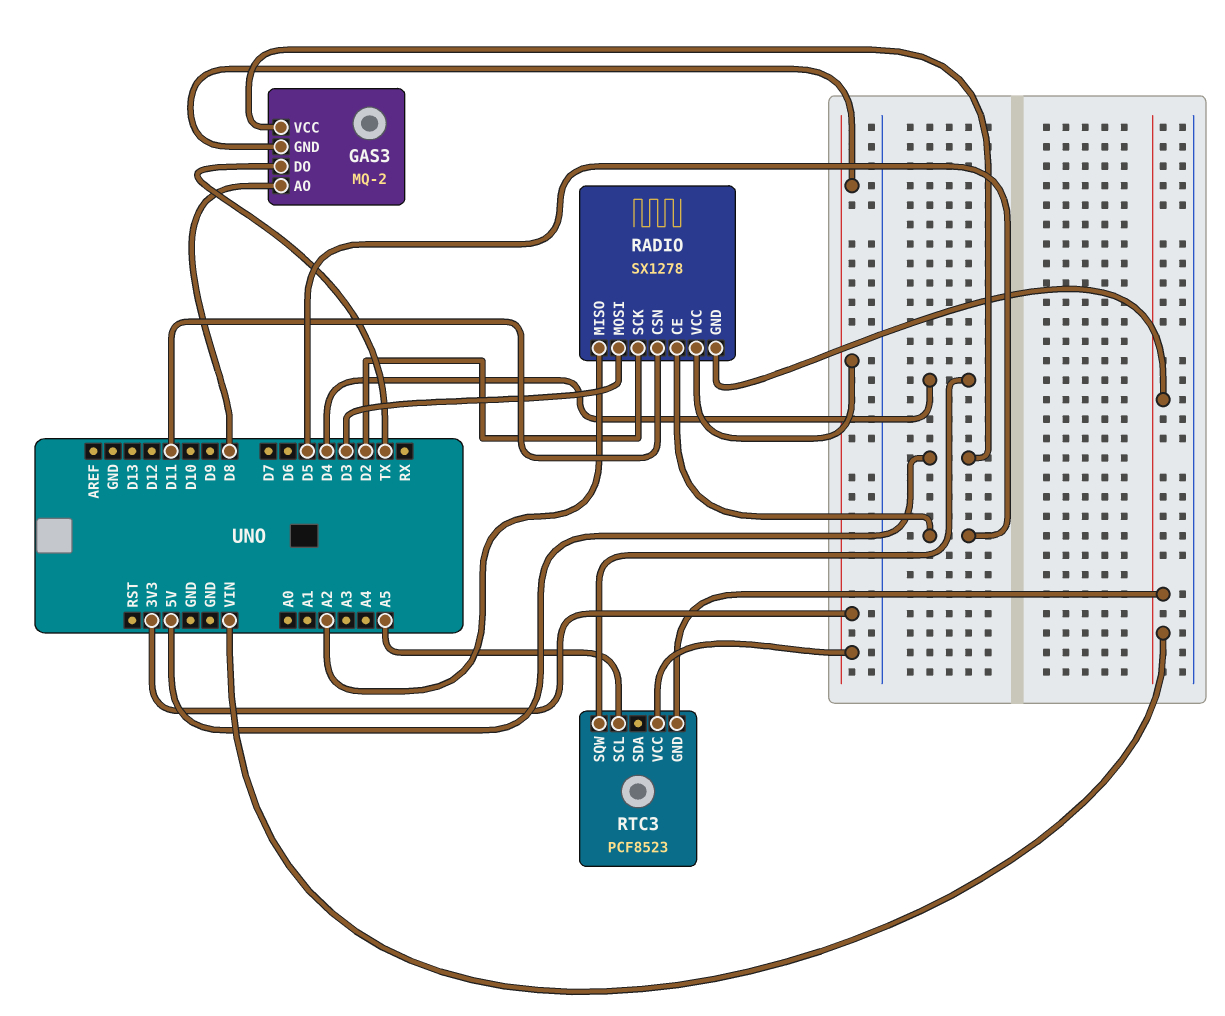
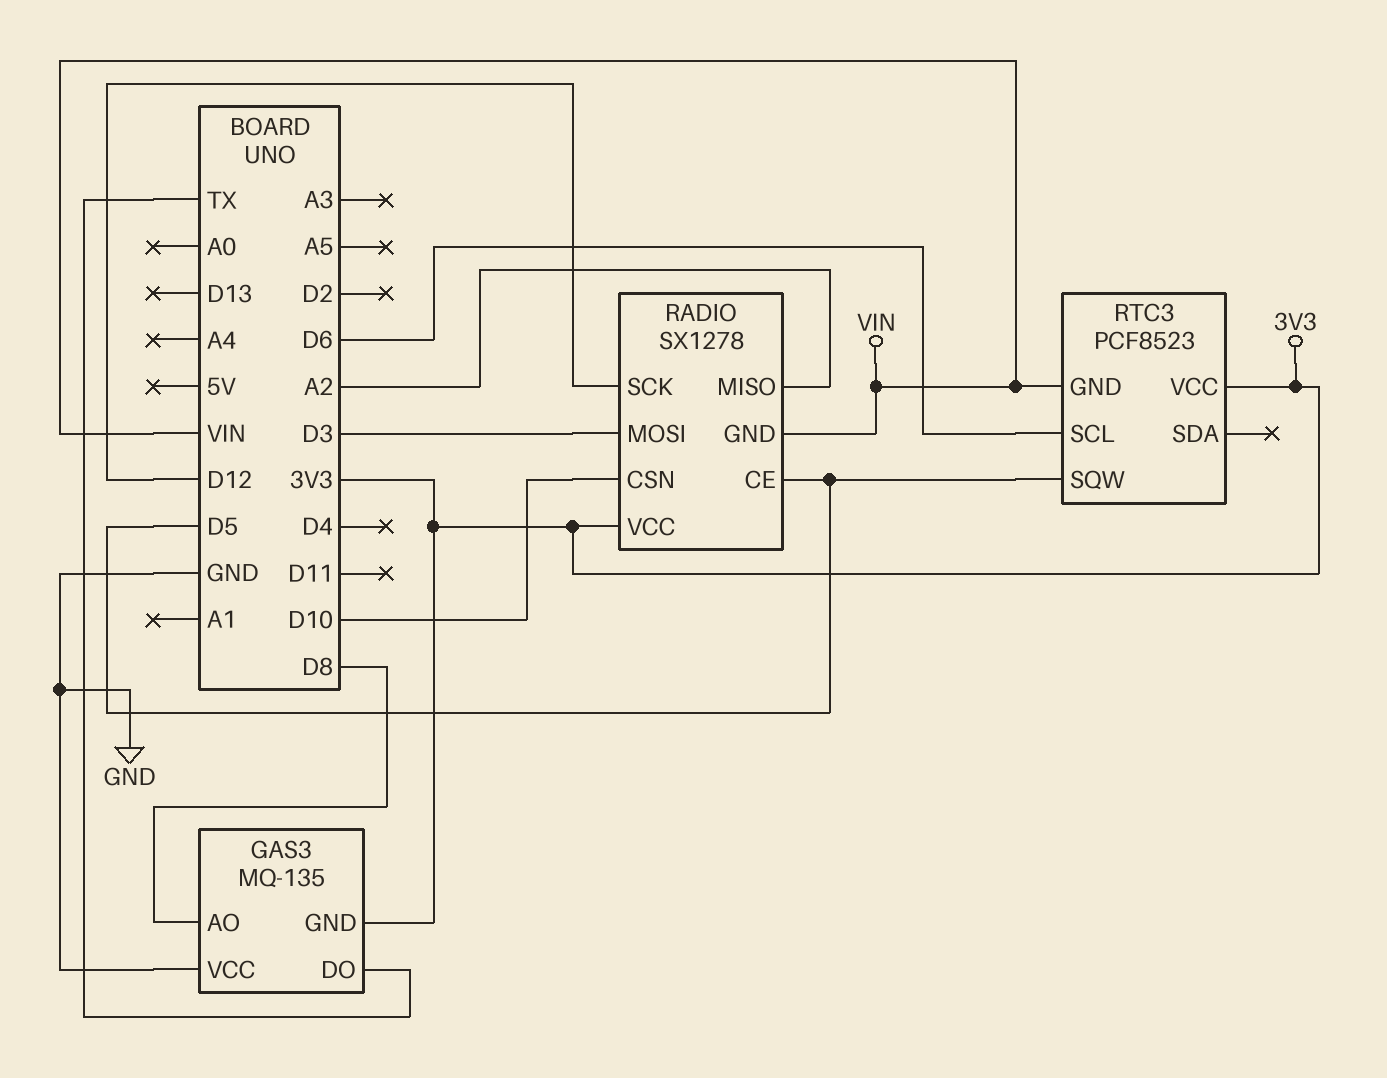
GAS3: MQ-2 -> MQ-135
GAS3 pin VCC: 5V -> GND
RADIO pin CSN: D11 -> D10
RADIO pin SCK: D2 -> D12
RTC3 pin SCL: A5 -> D6
RTC3 pin SQW: D4 -> D5

